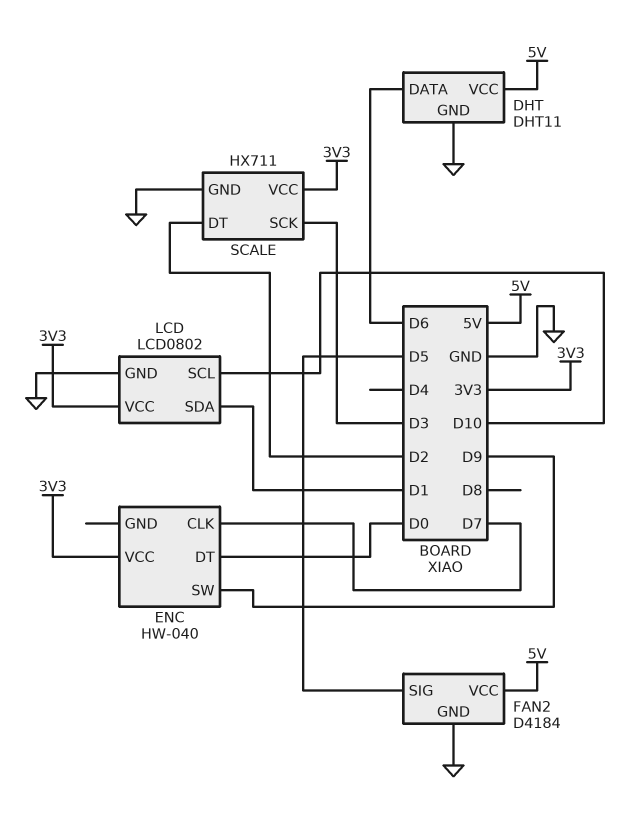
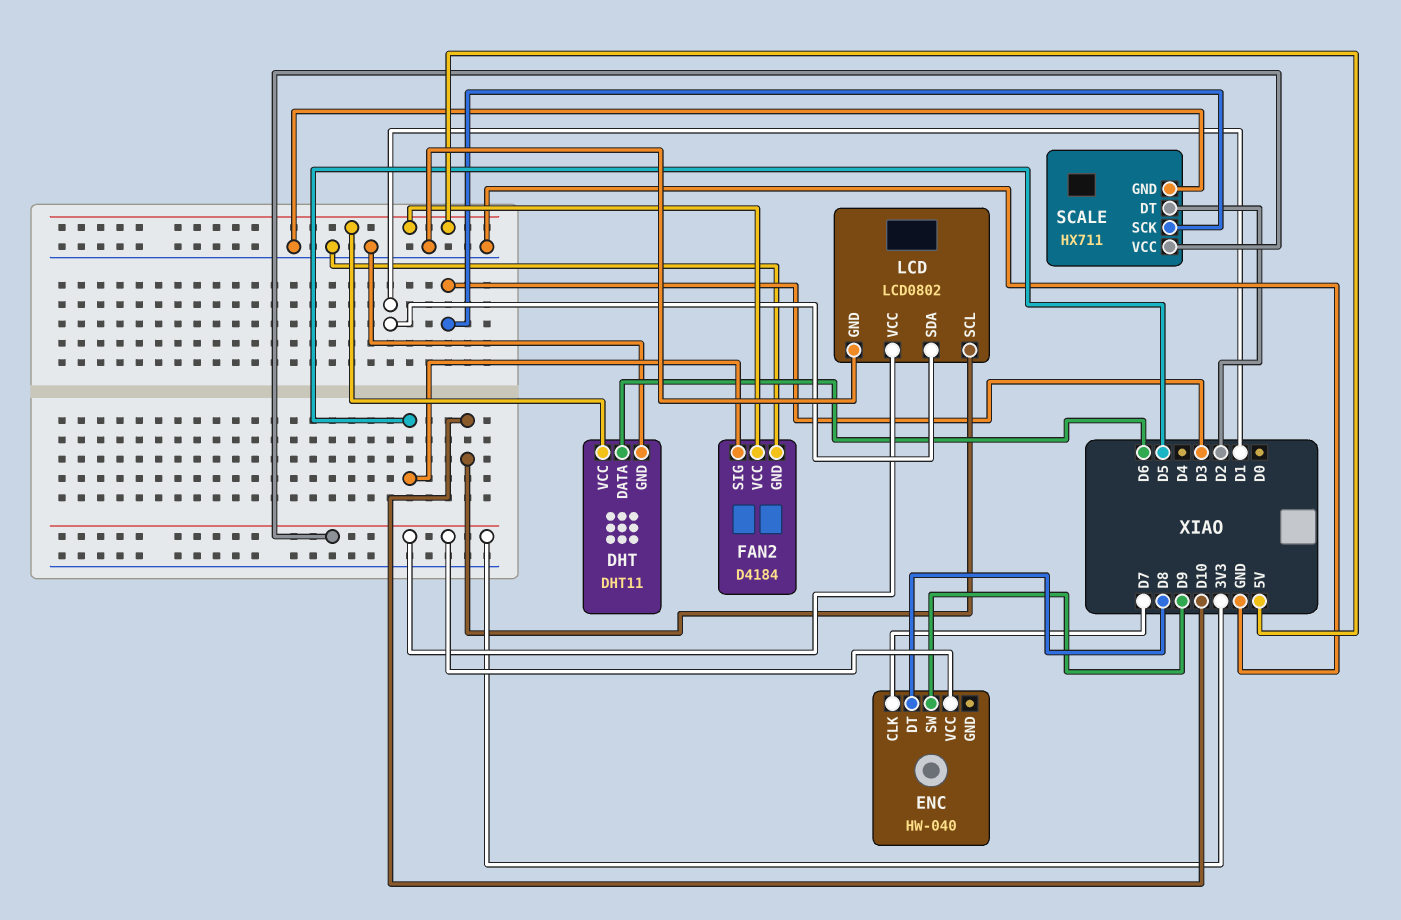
ENC pin DT: D0 -> D8

